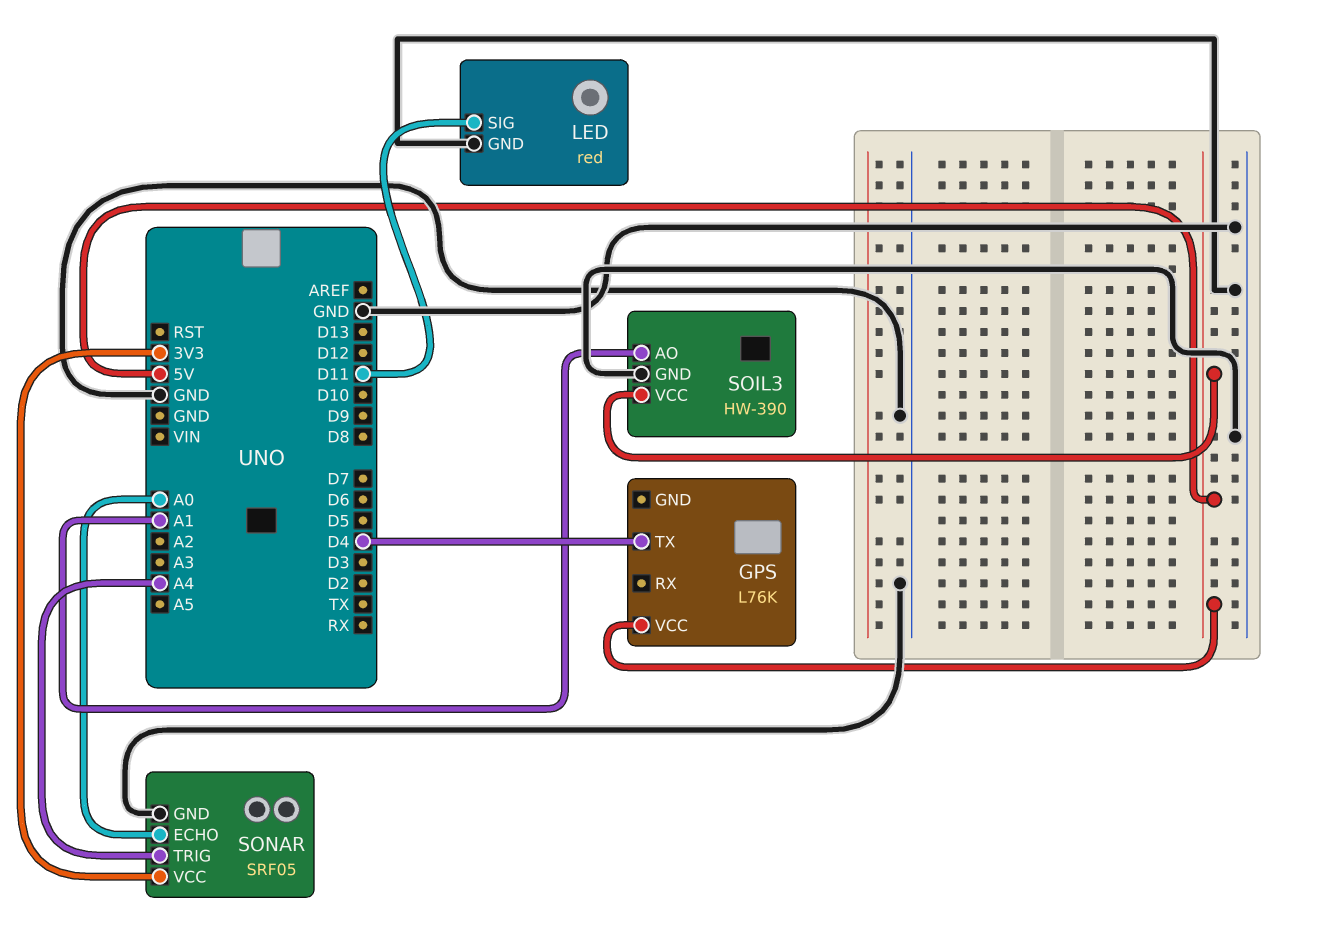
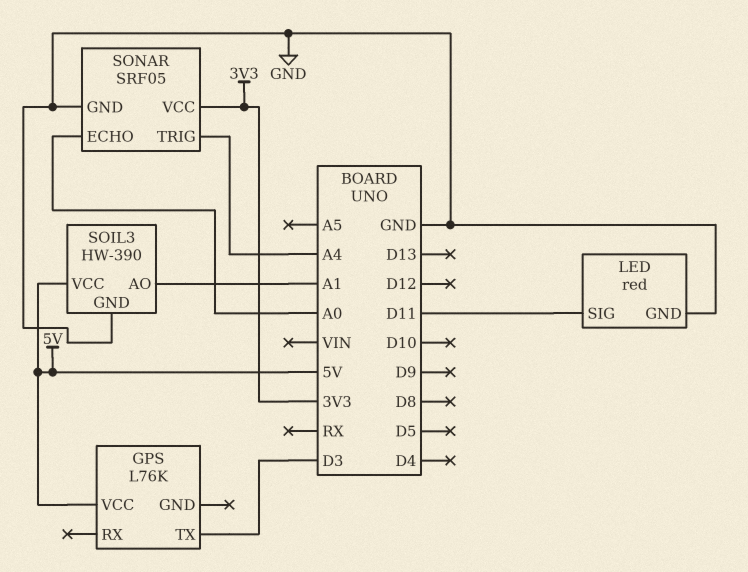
GPS pin TX: D4 -> D3

